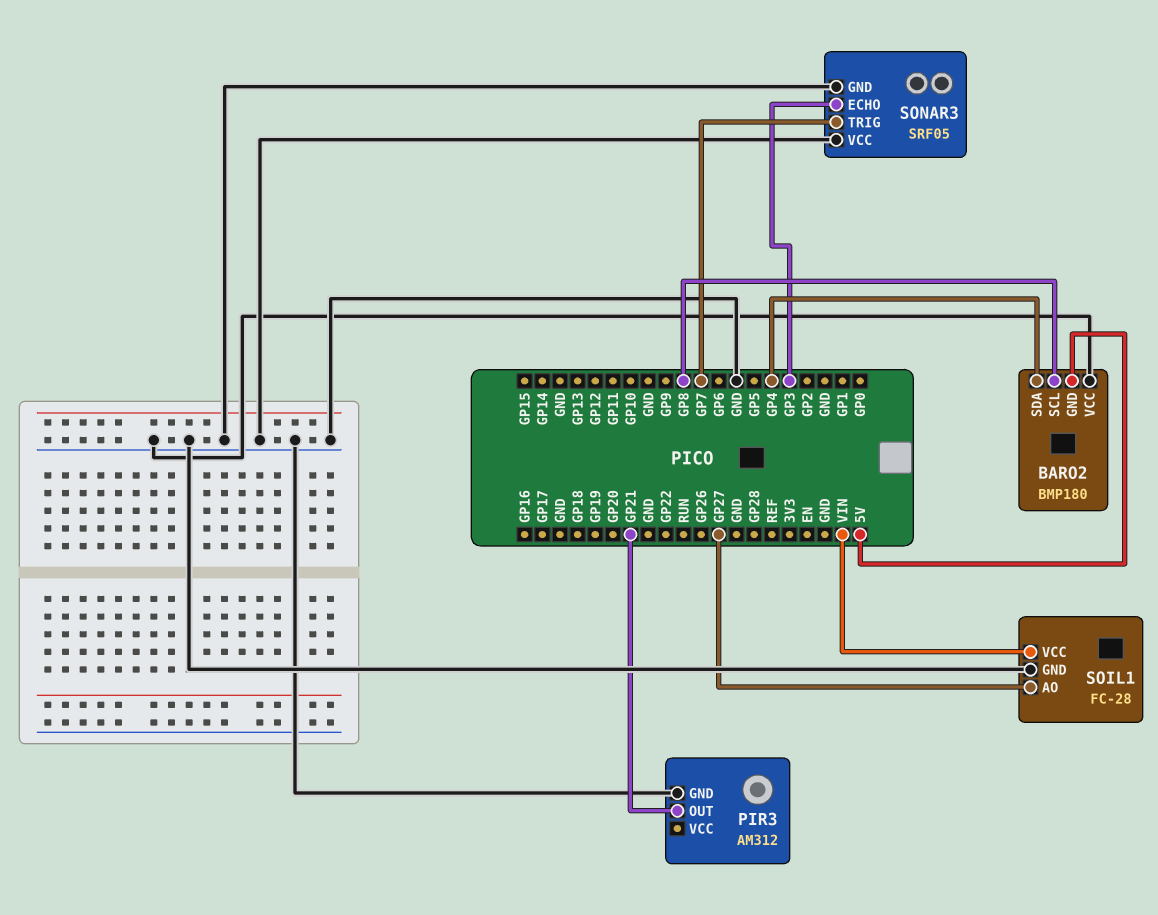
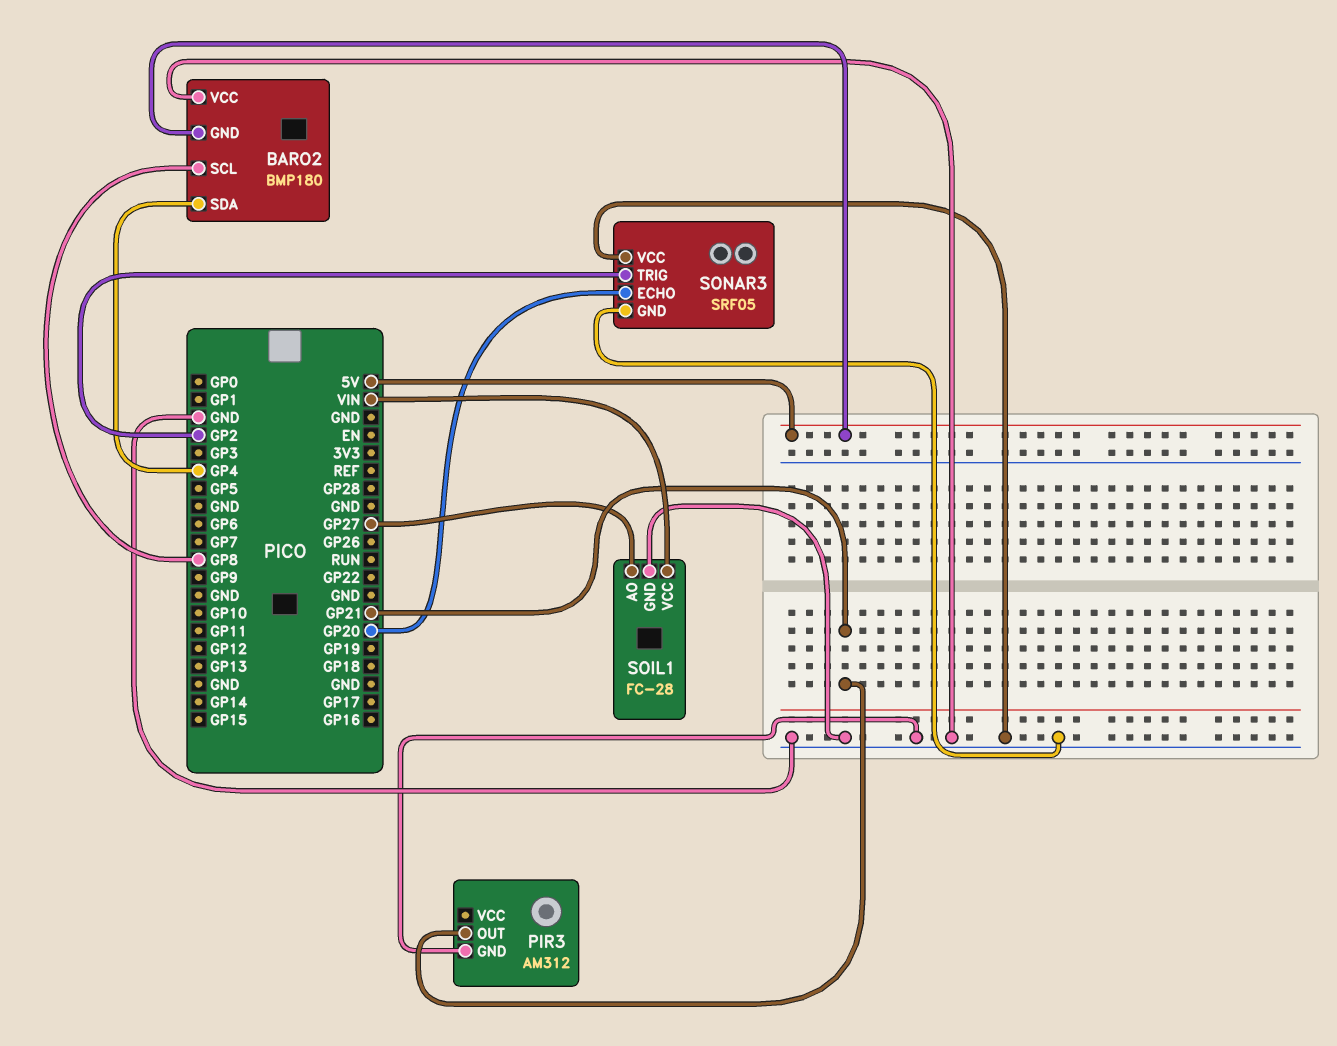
SONAR3 pin ECHO: GP3 -> GP20
SONAR3 pin TRIG: GP7 -> GP2

